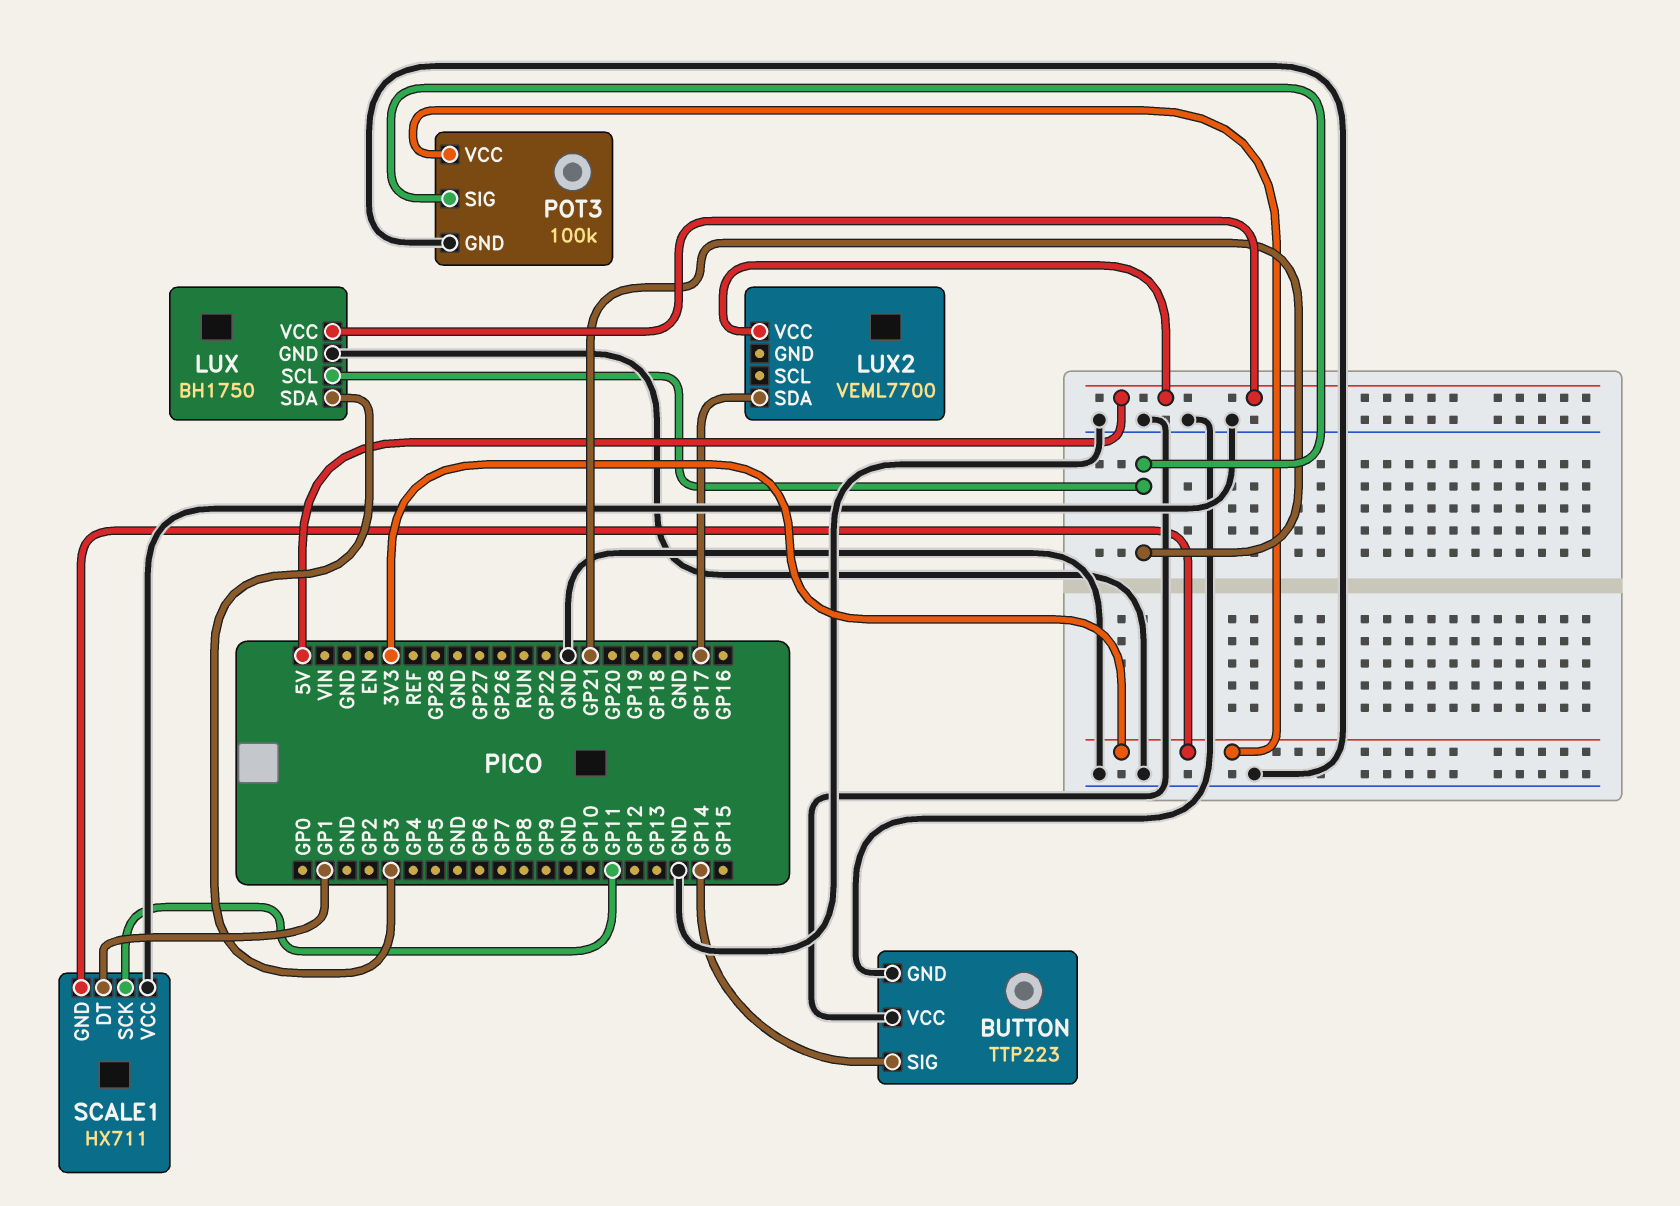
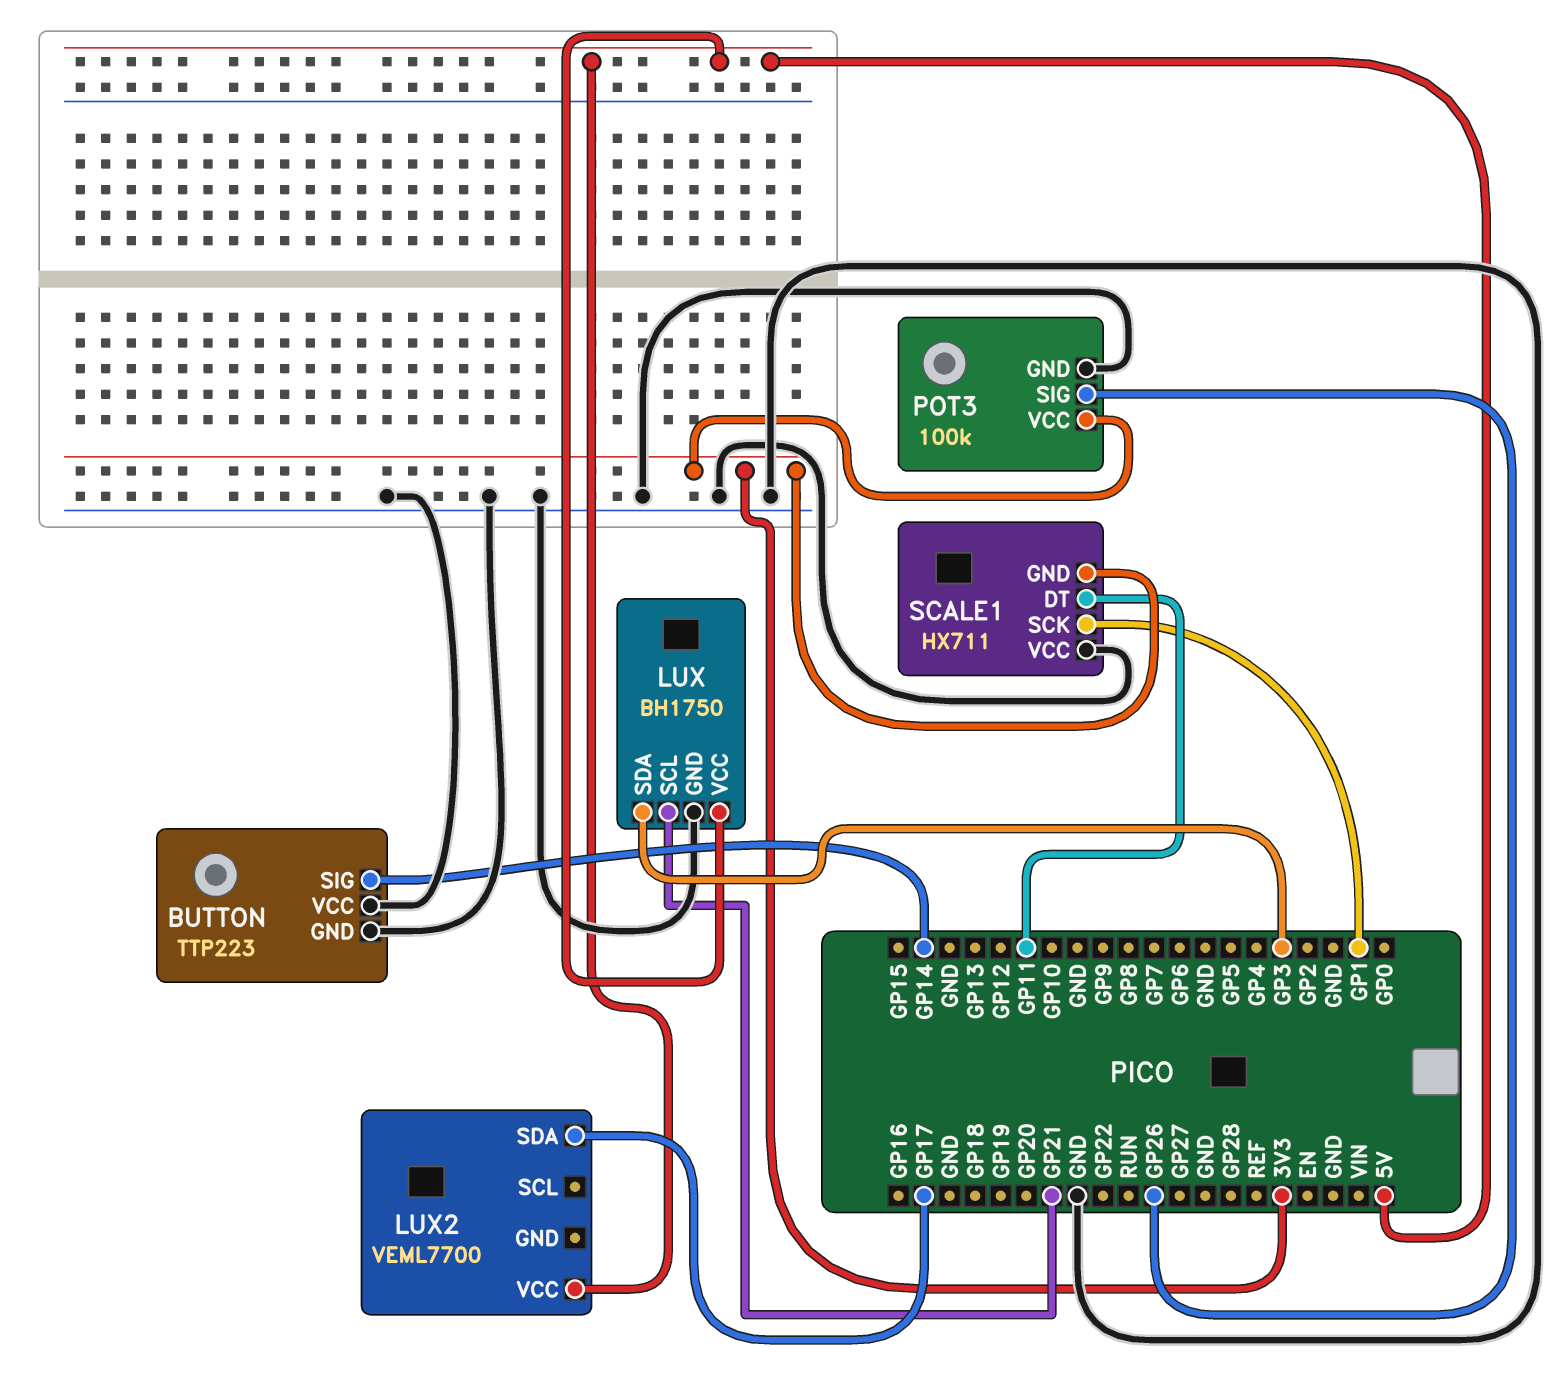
POT3 pin SIG: GP21 -> GP26
SCALE1 pin DT: GP1 -> GP11
SCALE1 pin SCK: GP11 -> GP1

